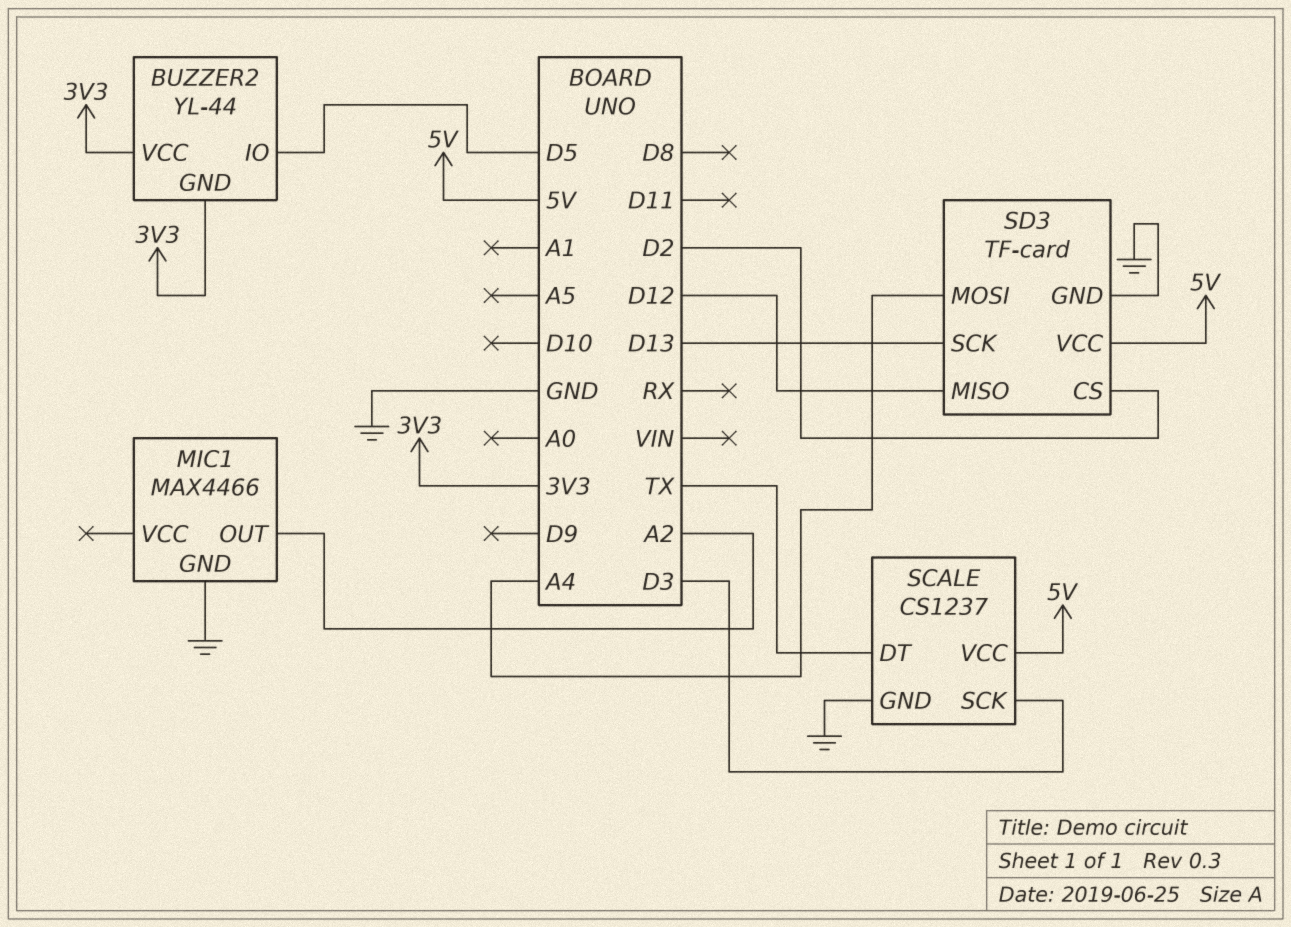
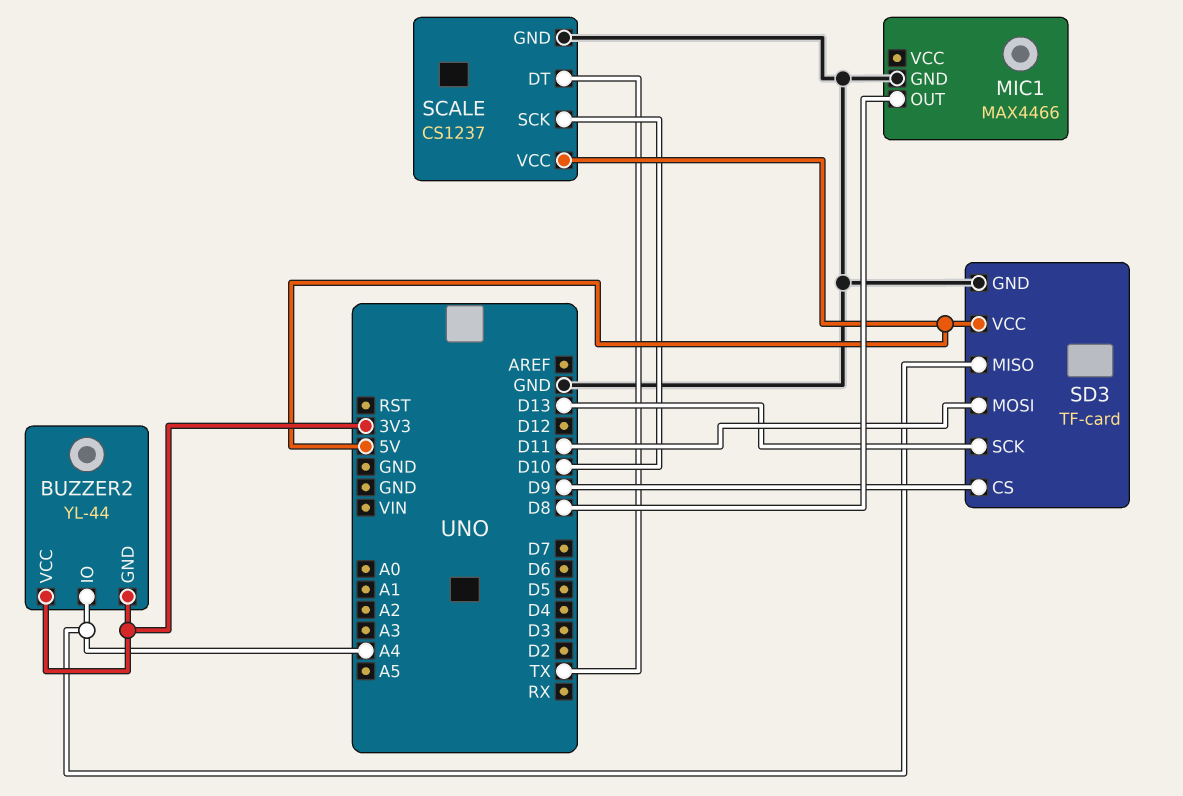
BUZZER2 pin IO: D5 -> A4
MIC1 pin OUT: A2 -> D8
SCALE pin SCK: D3 -> D10
SD3 pin CS: D2 -> D9
SD3 pin MISO: D12 -> A4
SD3 pin MOSI: A4 -> D11

